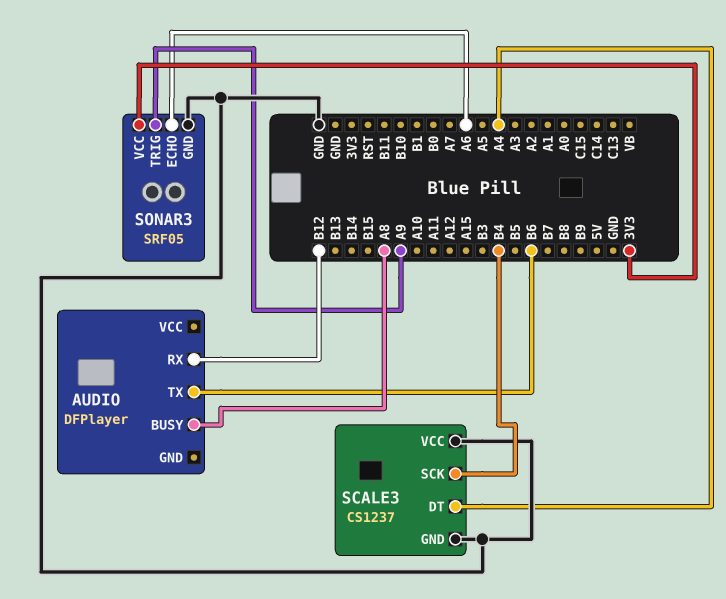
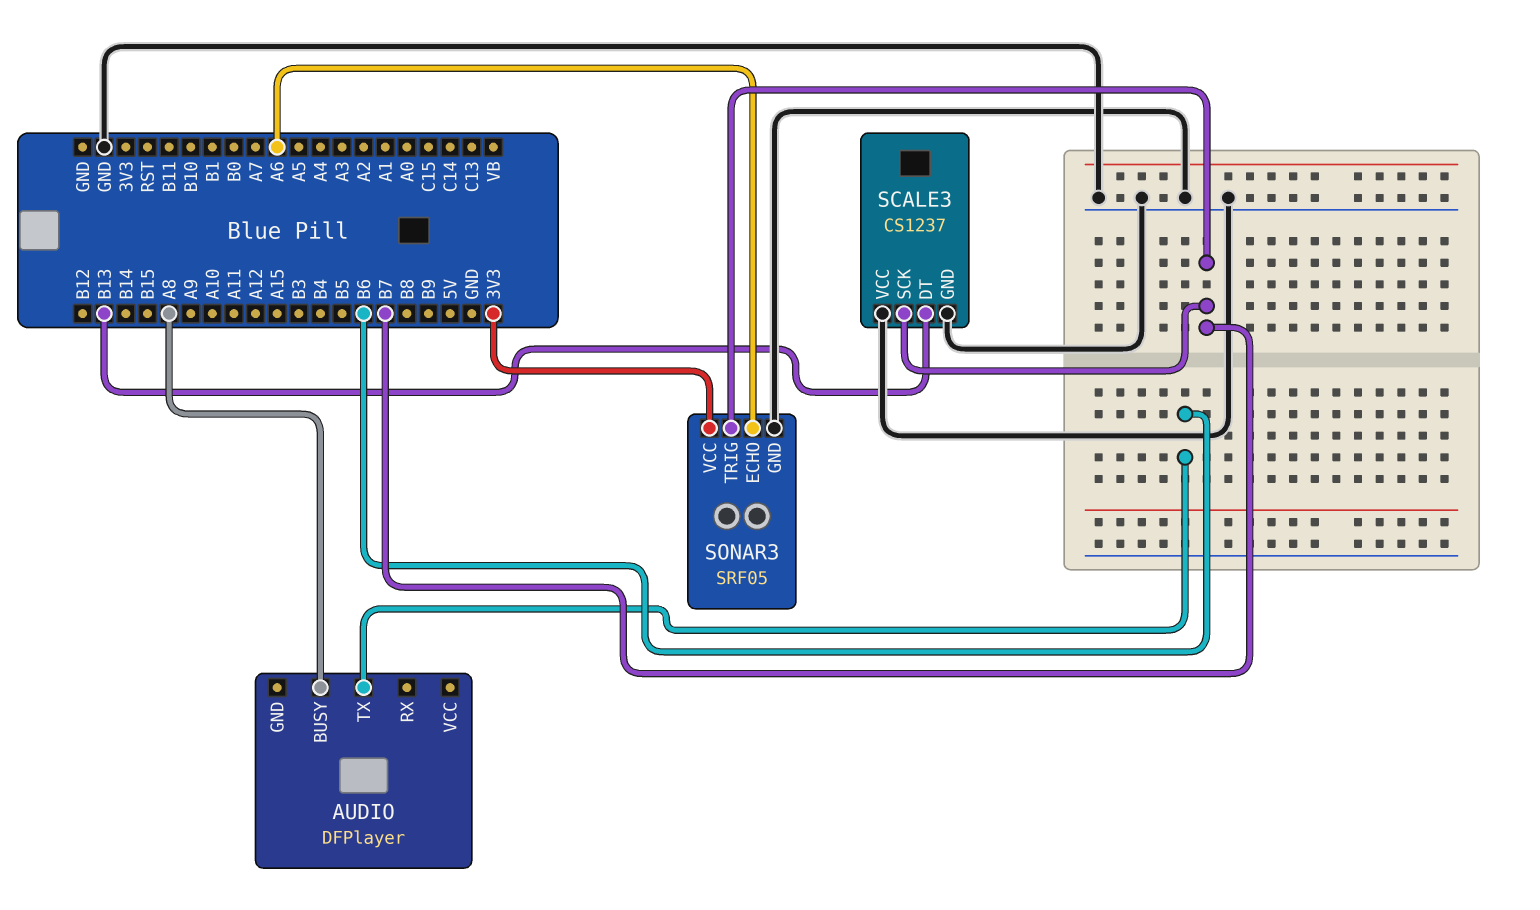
AUDIO pin RX: B12 -> none
SCALE3 pin DT: A4 -> B13
SCALE3 pin SCK: B4 -> B7
SONAR3 pin TRIG: A9 -> B7

